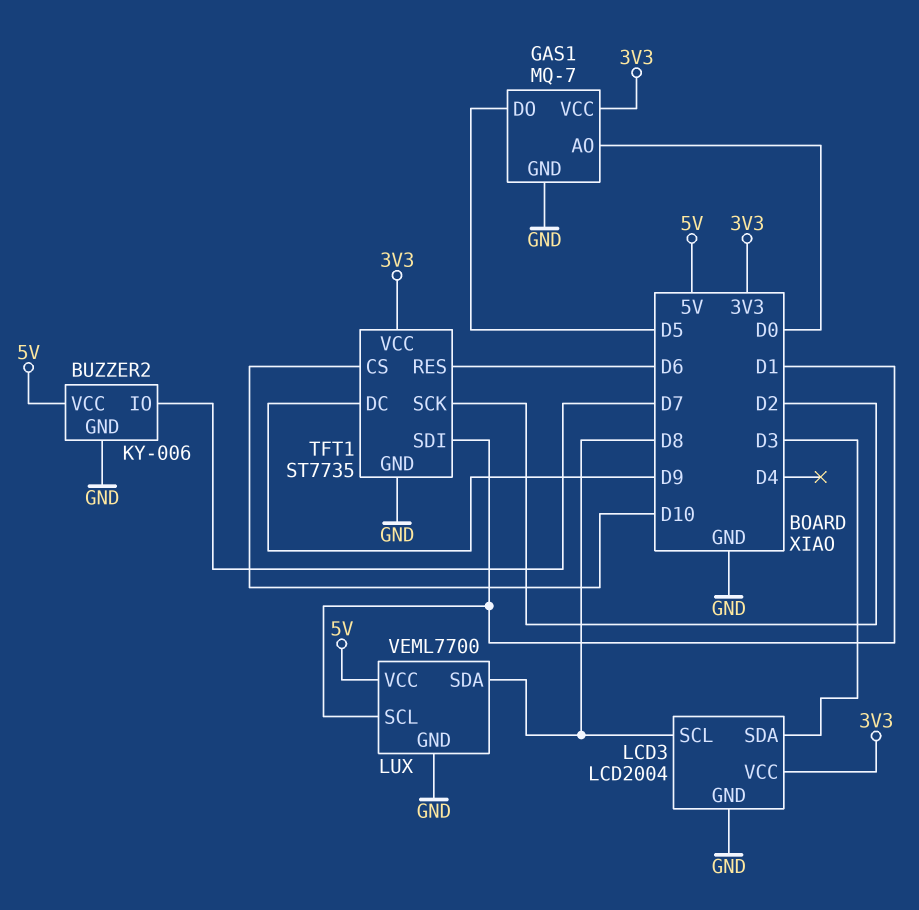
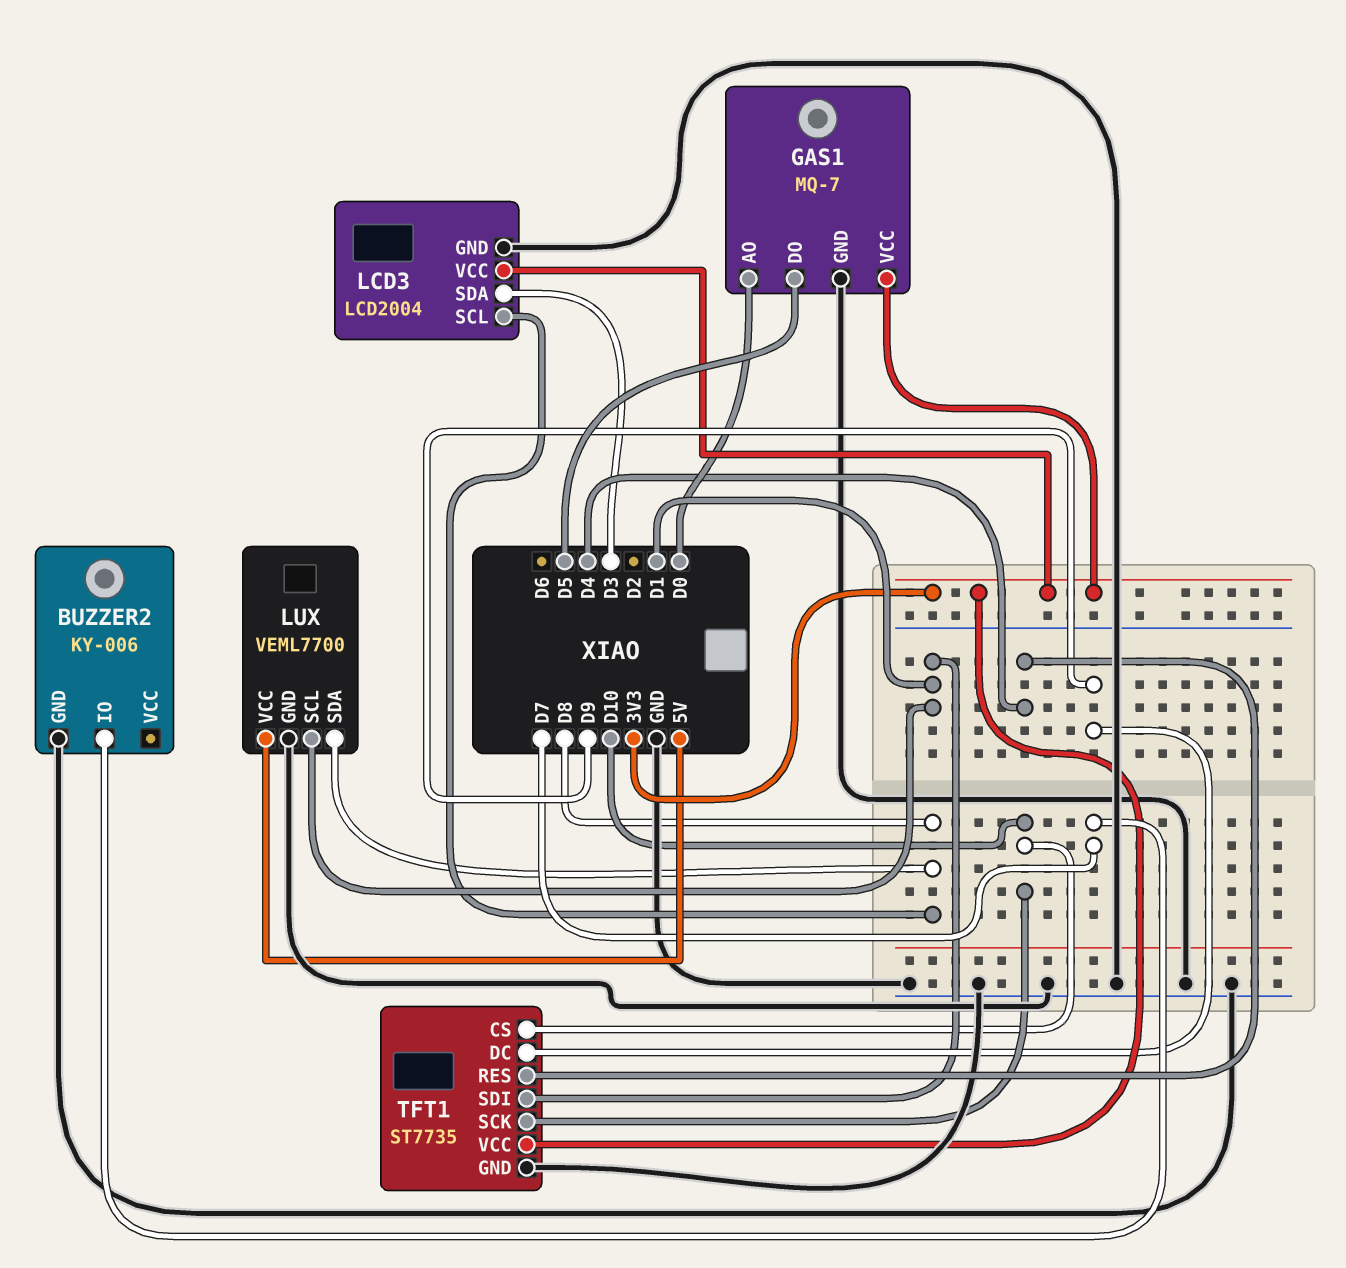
BUZZER2 pin VCC: 5V -> none
TFT1 pin RES: D6 -> D4
TFT1 pin SCK: D2 -> D10

